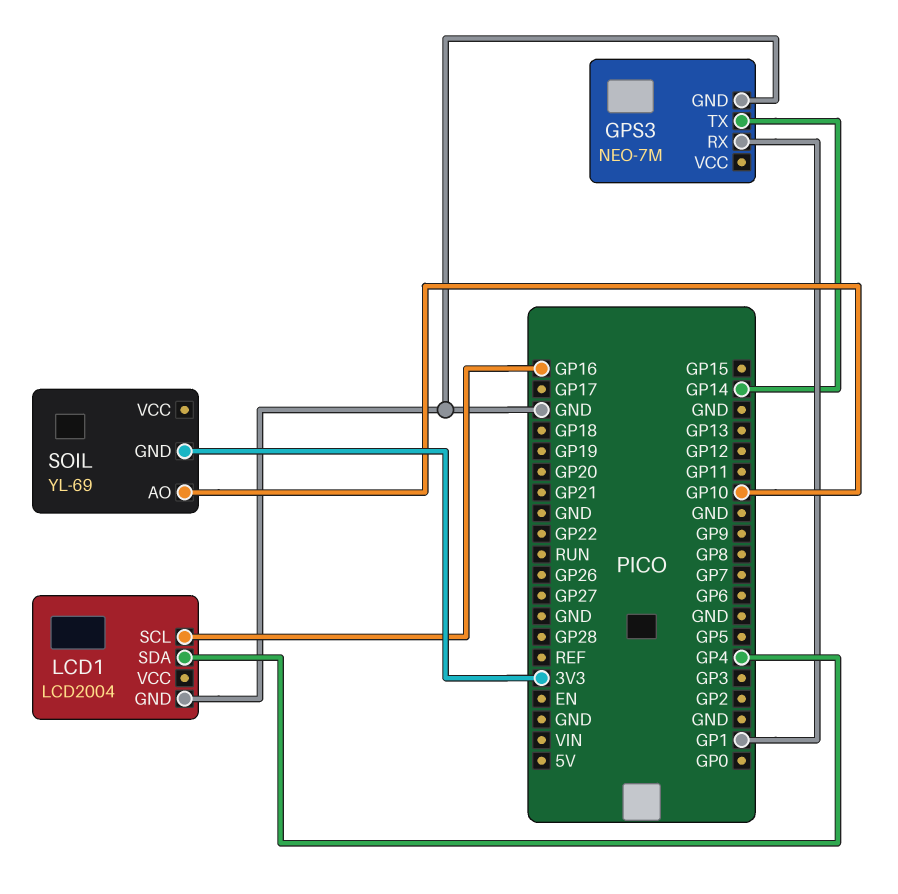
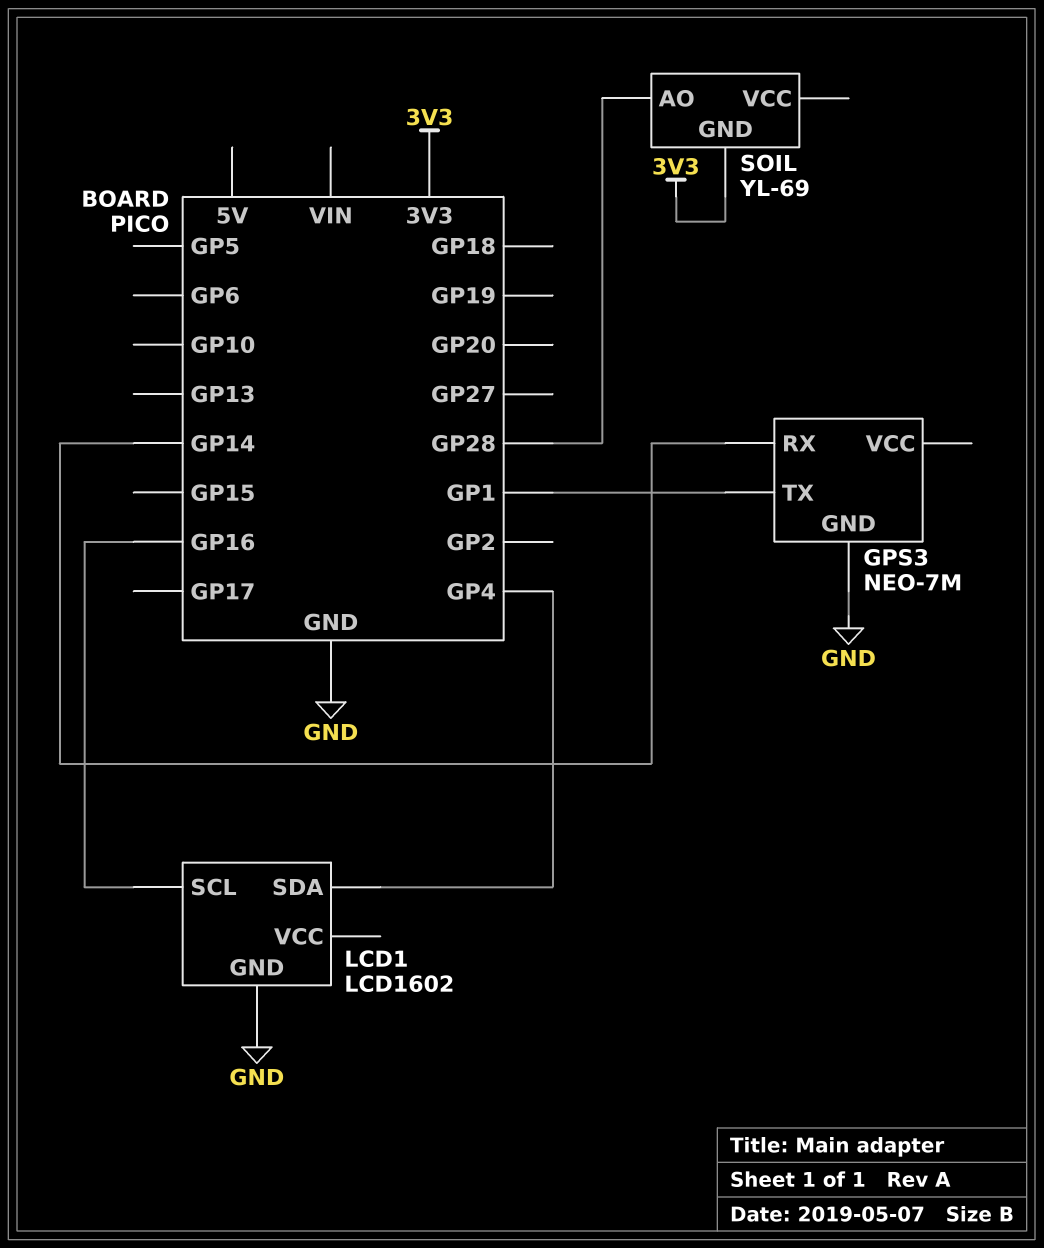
GPS3 pin RX: GP1 -> GP14
GPS3 pin TX: GP14 -> GP1
LCD1: LCD2004 -> LCD1602
SOIL pin AO: GP10 -> GP28

